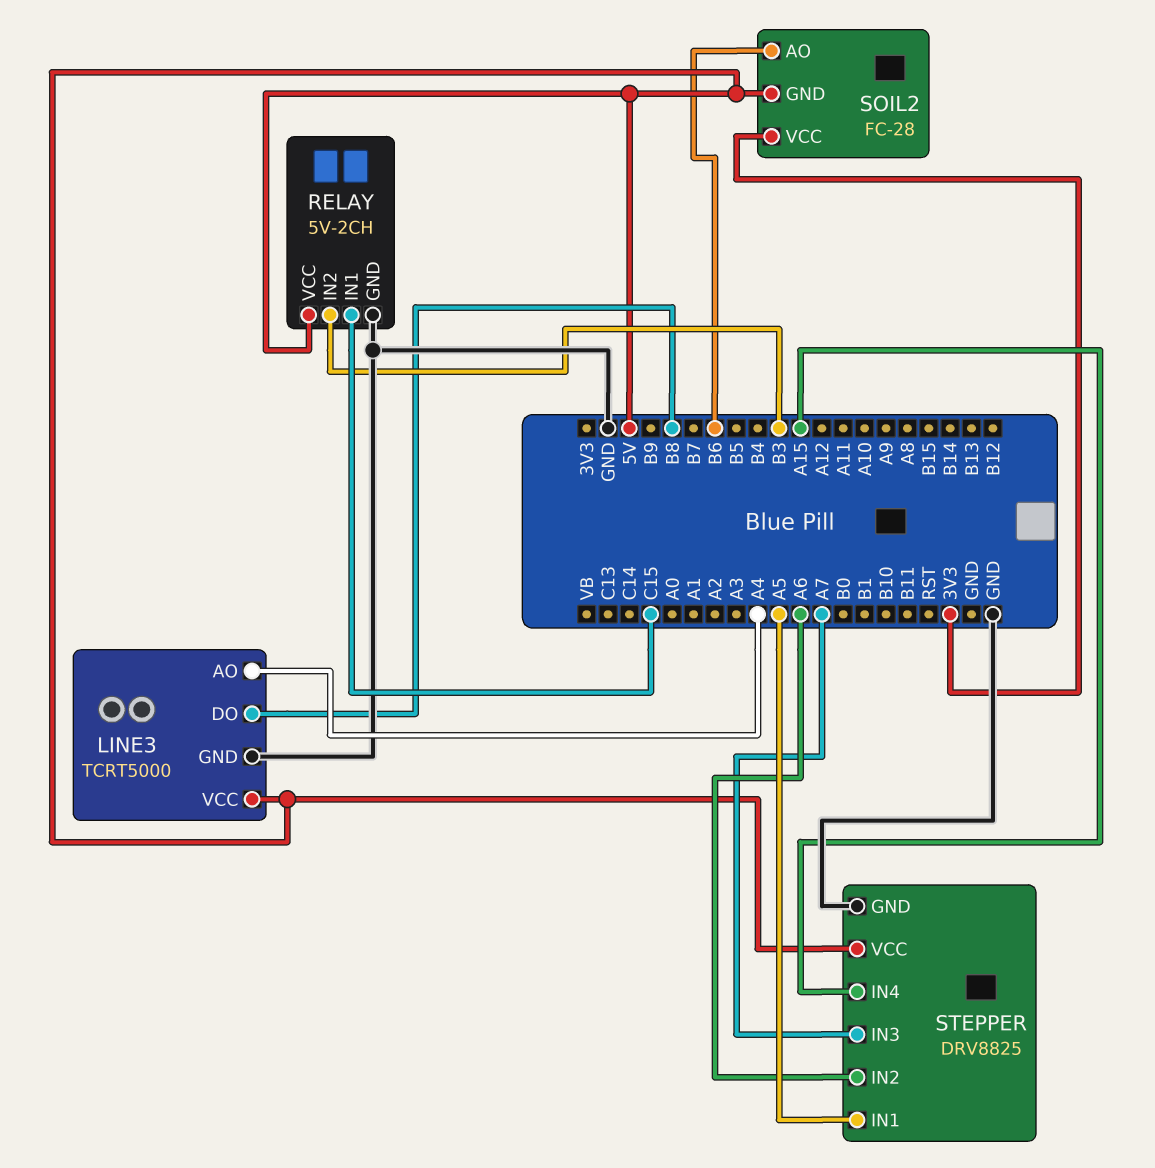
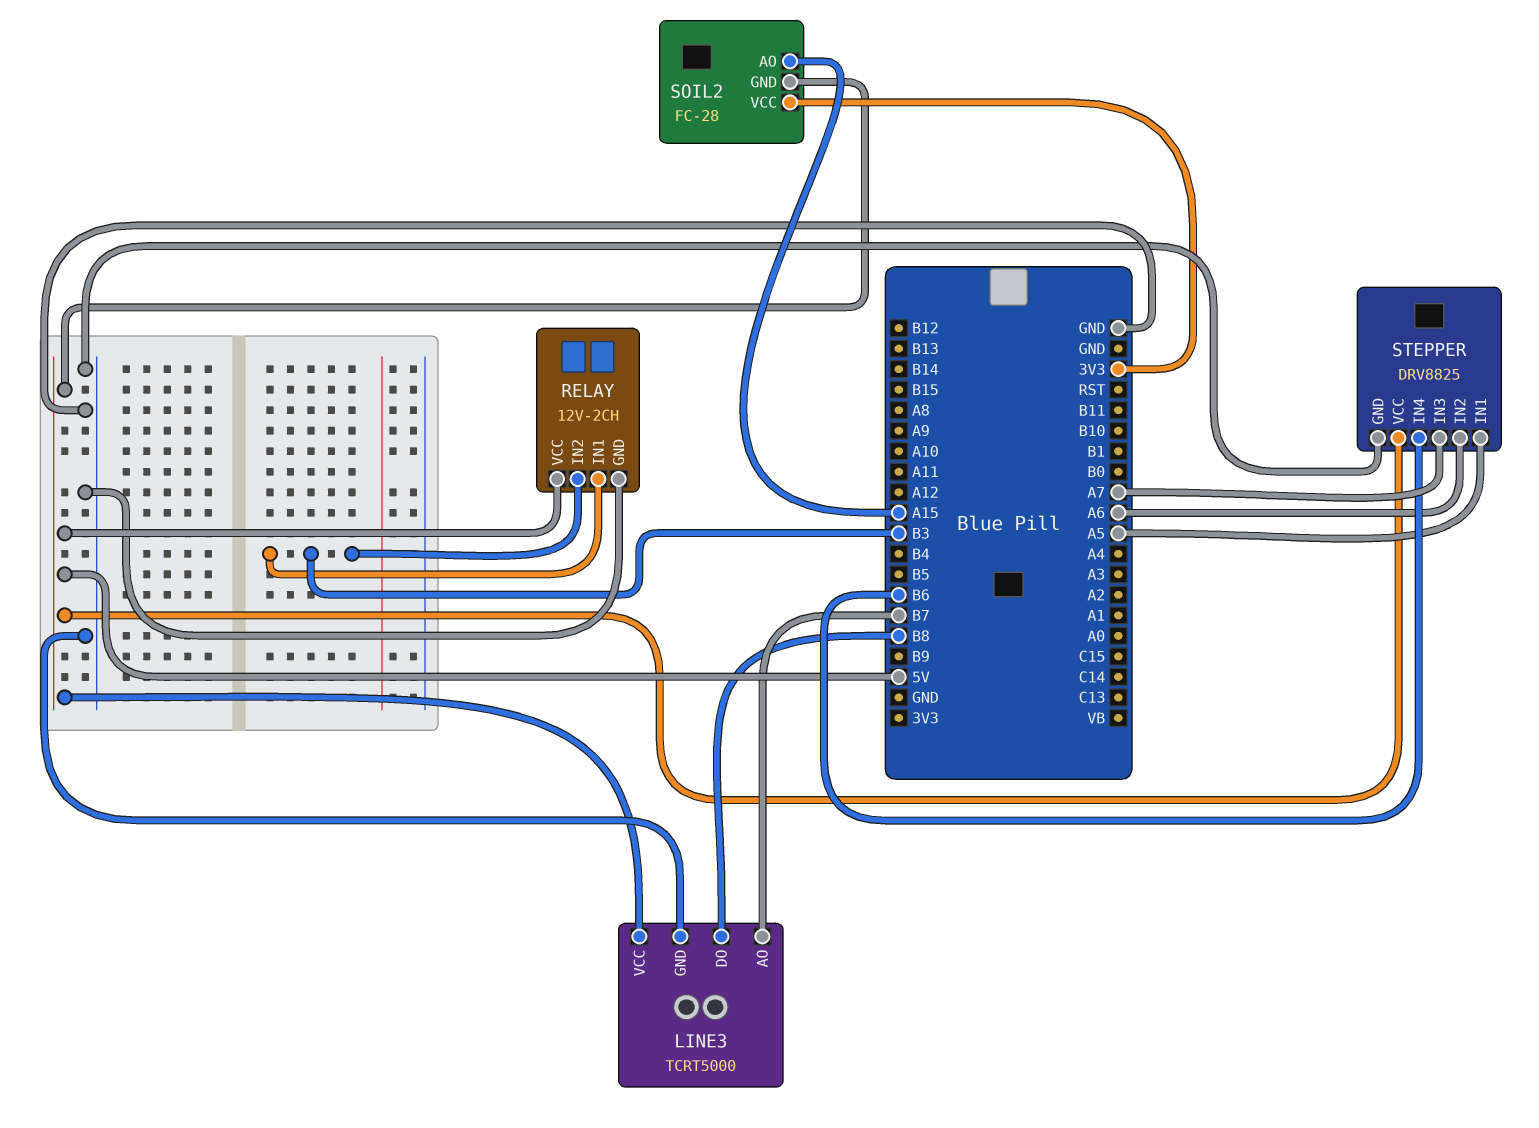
LINE3 pin AO: A4 -> B7
RELAY: 5V-2CH -> 12V-2CH
RELAY pin IN1: C15 -> B3
SOIL2 pin AO: B6 -> A15
STEPPER pin IN4: A15 -> B6

